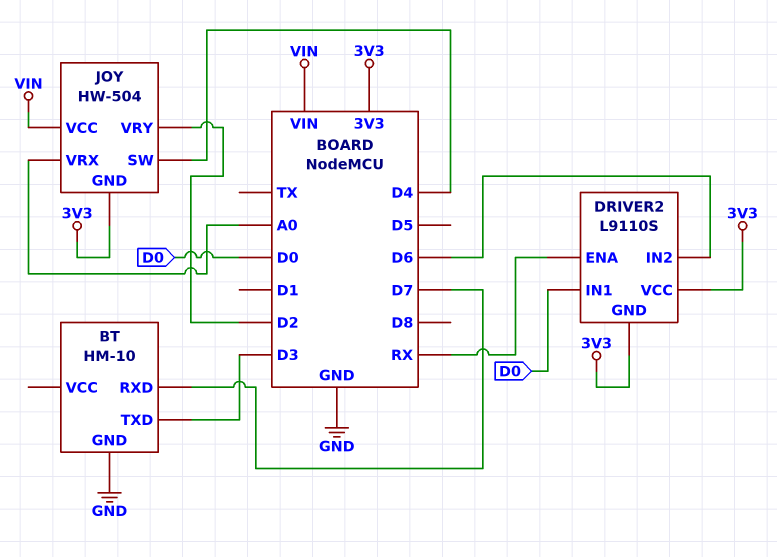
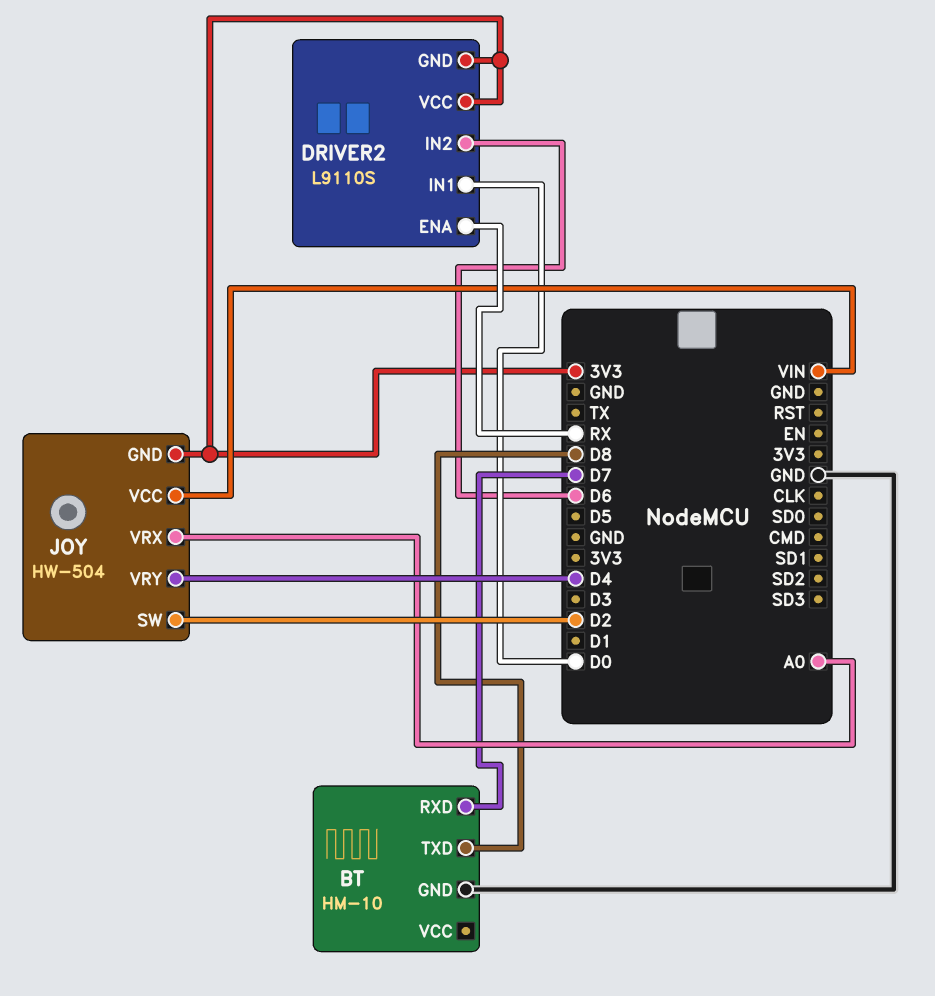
BT pin TXD: D3 -> D8
JOY pin SW: D4 -> D2
JOY pin VRY: D2 -> D4

